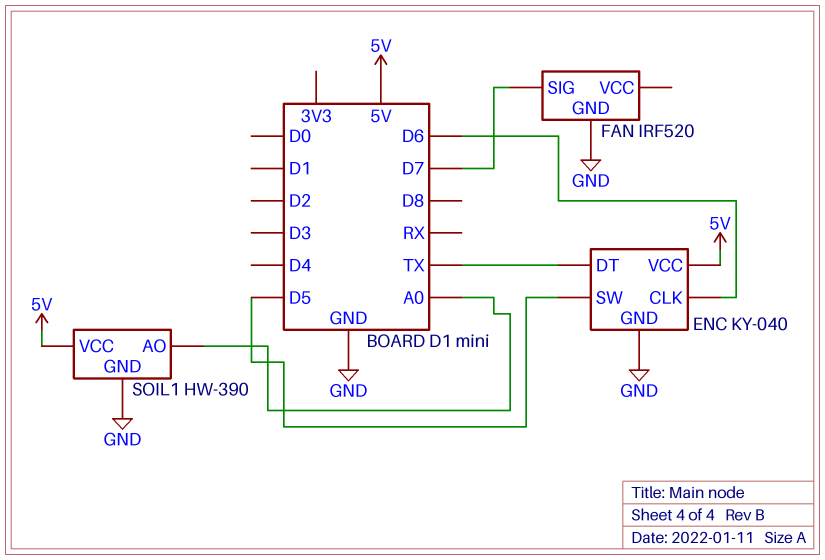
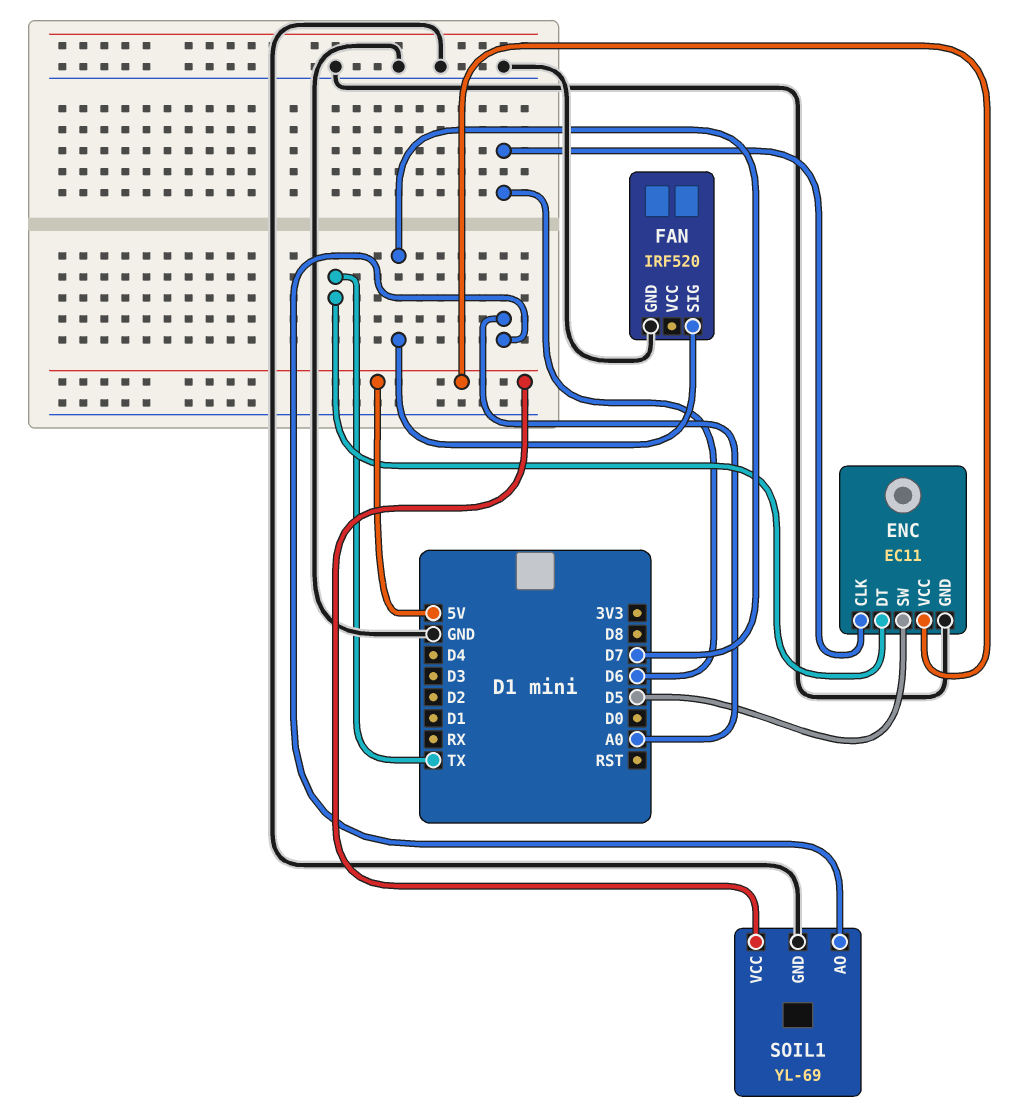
ENC: KY-040 -> EC11
SOIL1: HW-390 -> YL-69

